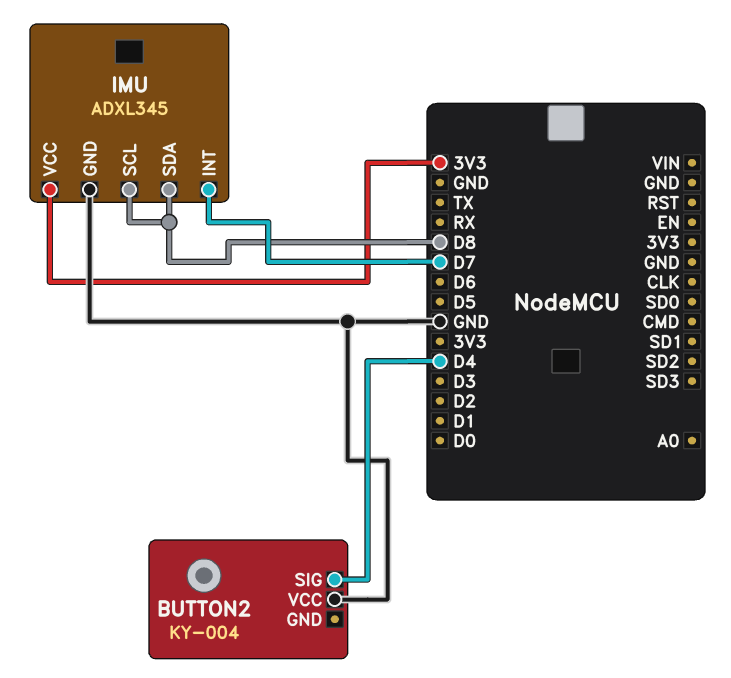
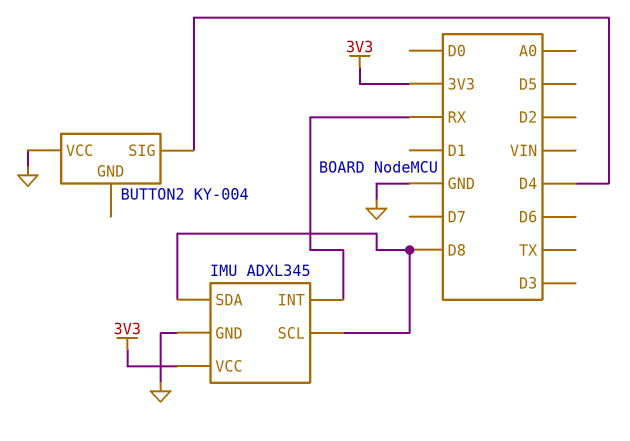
IMU pin INT: D7 -> RX

